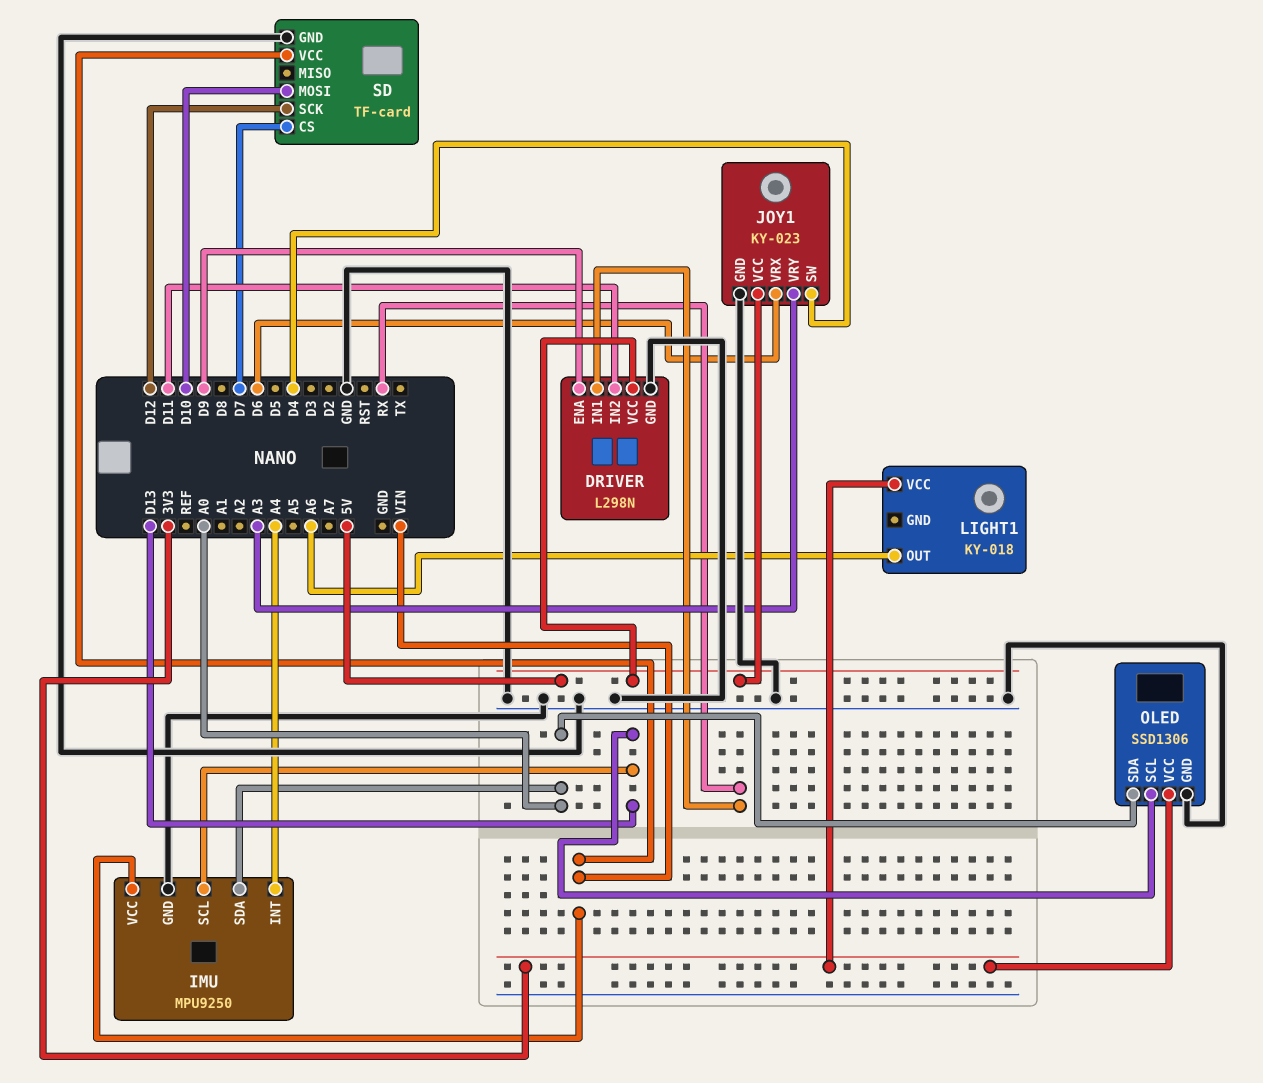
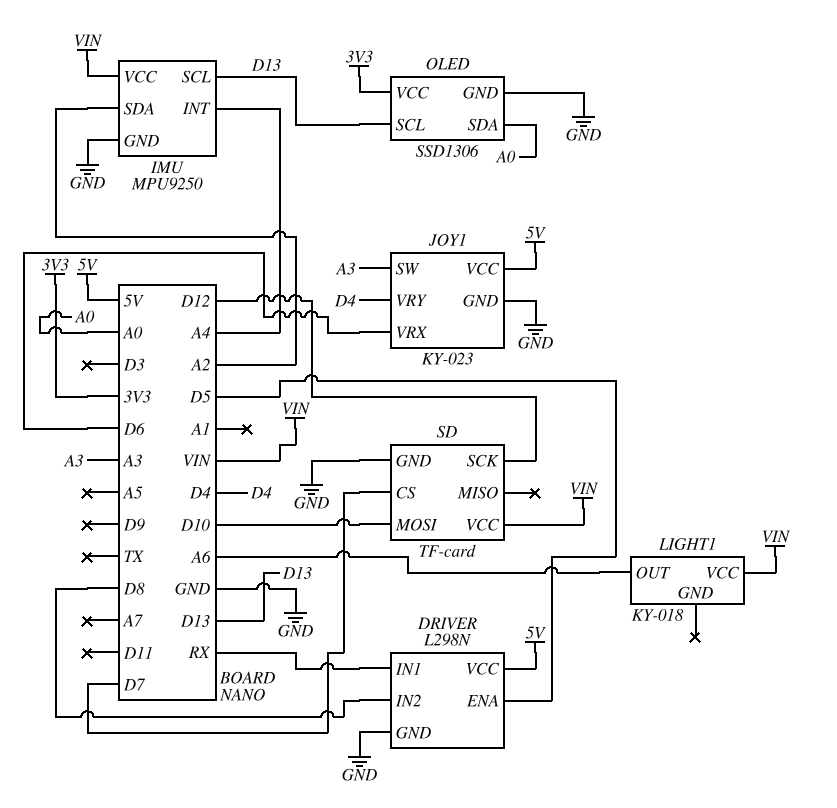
DRIVER pin ENA: D9 -> D5
DRIVER pin IN2: D11 -> D8
IMU pin SDA: A0 -> A2
JOY1 pin SW: D4 -> A3
JOY1 pin VRY: A3 -> D4
LIGHT1 pin VCC: 3V3 -> VIN

